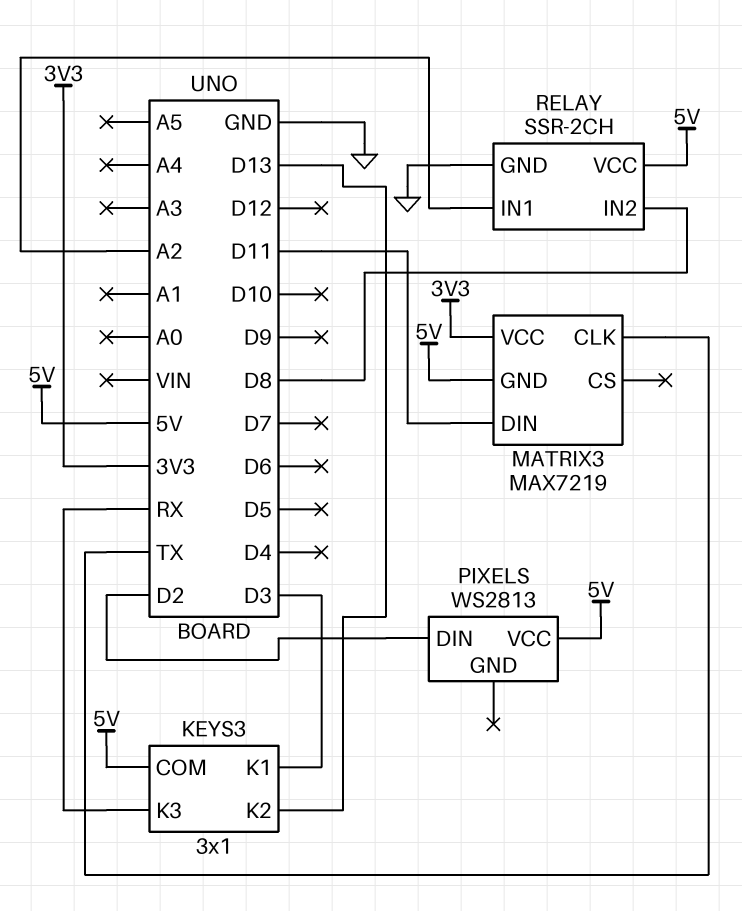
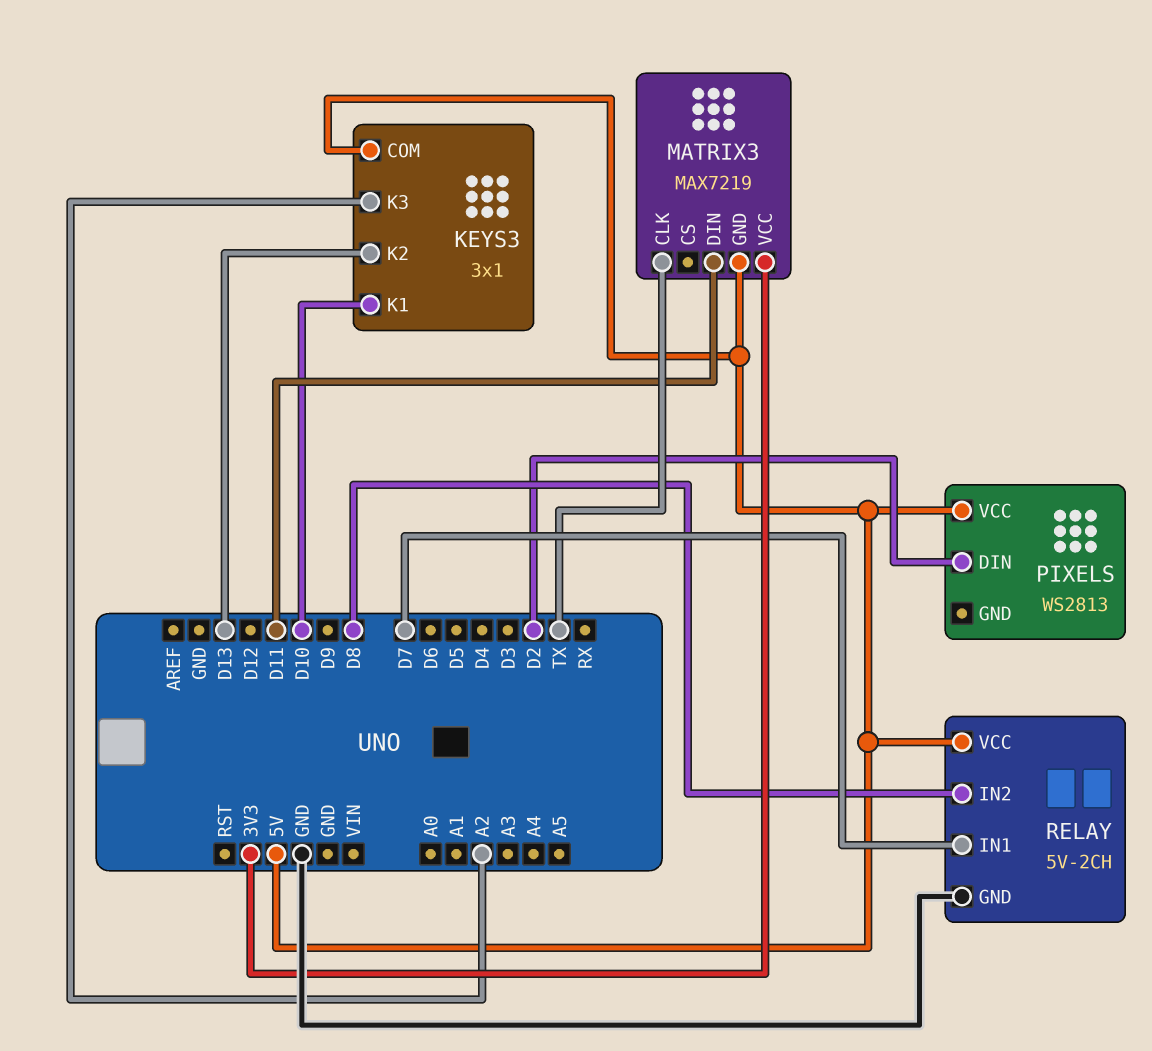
KEYS3 pin K1: D3 -> D10
KEYS3 pin K3: RX -> A2
RELAY: SSR-2CH -> 5V-2CH
RELAY pin IN1: A2 -> D7

